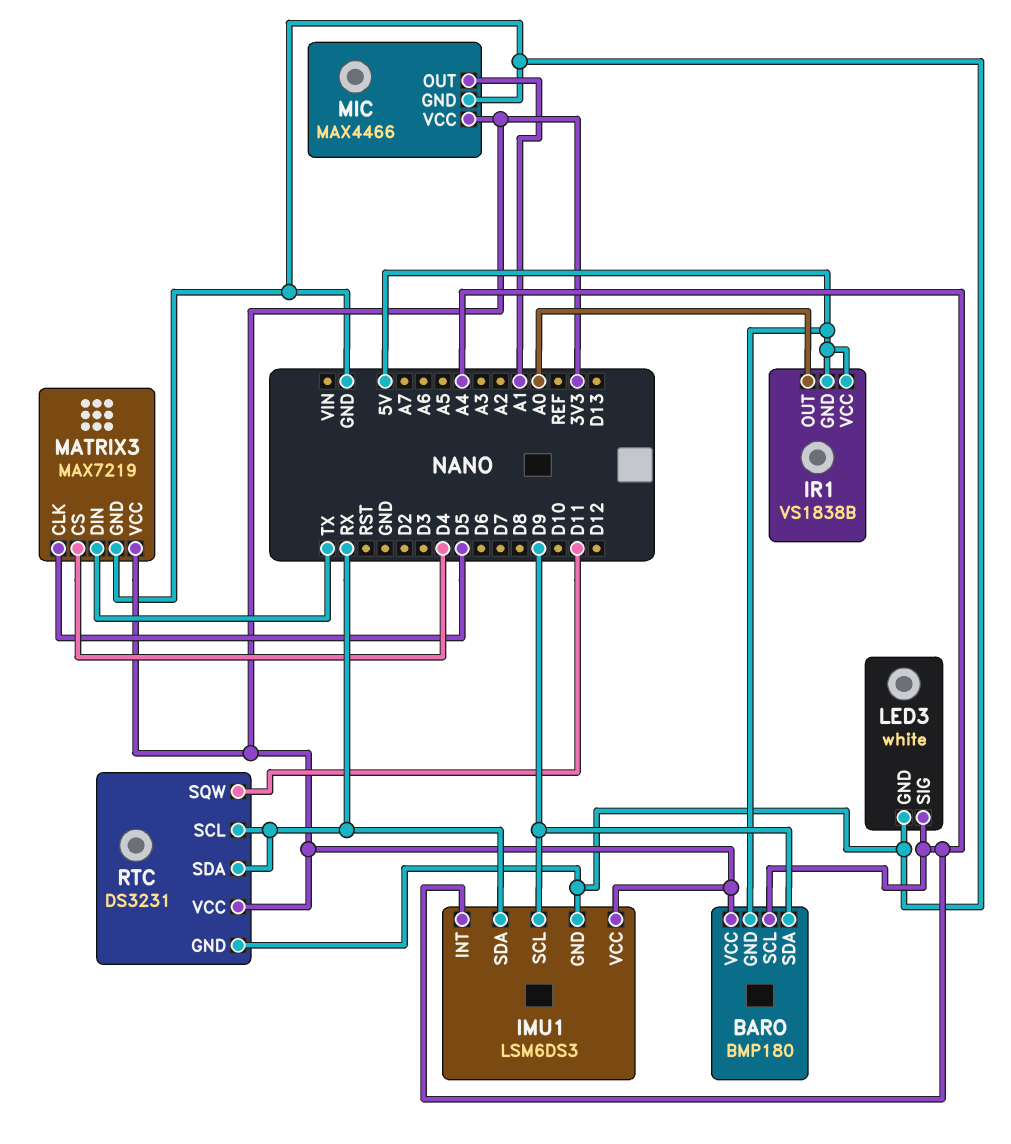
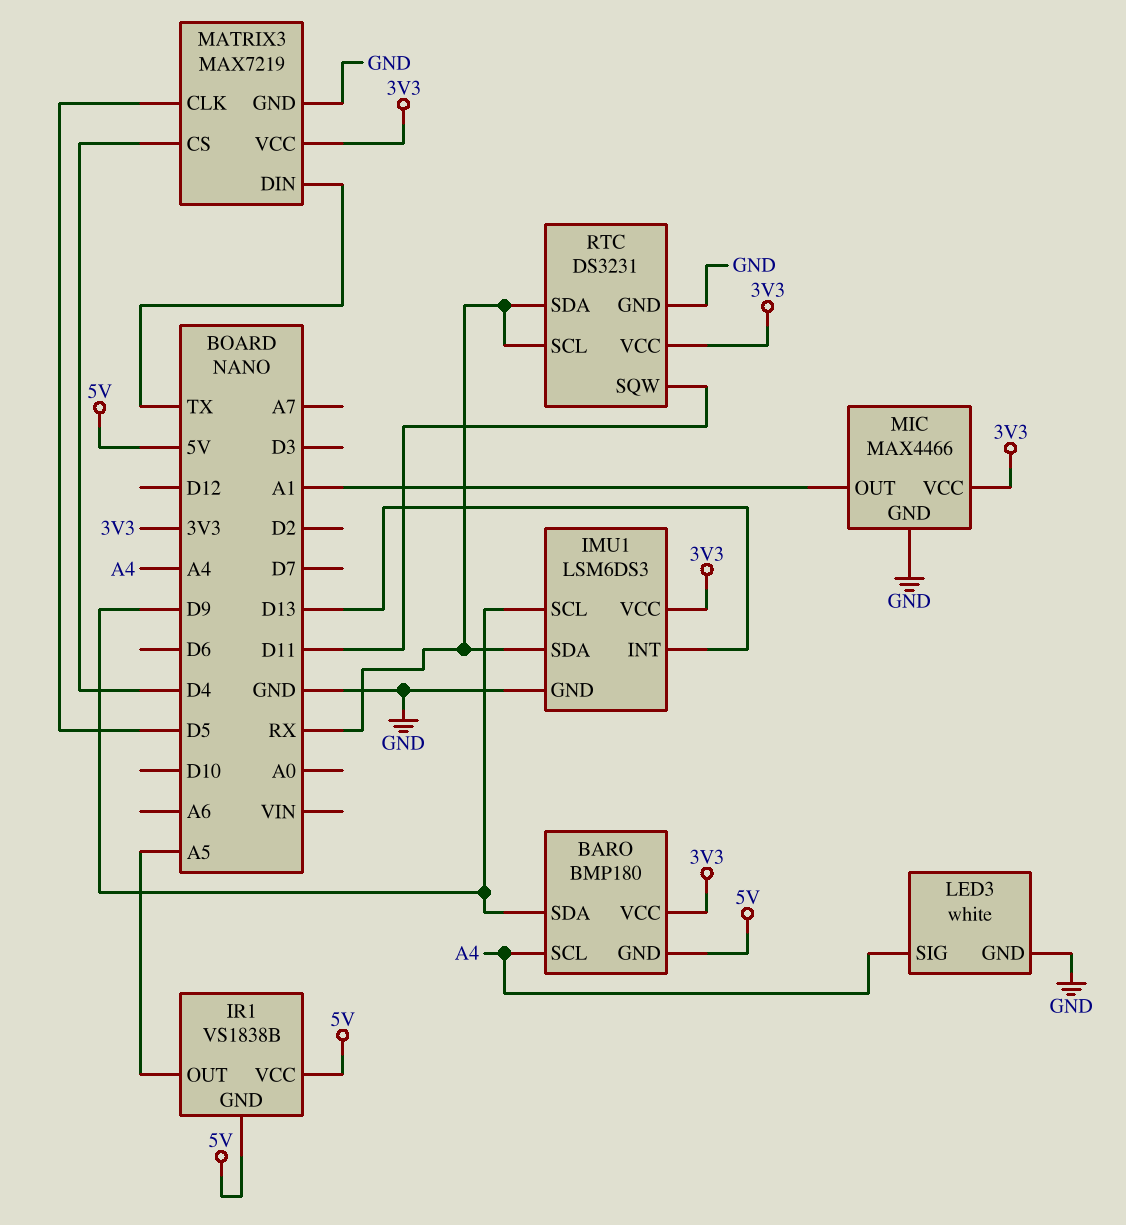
IMU1 pin INT: A4 -> D13
IR1 pin OUT: A0 -> A5

